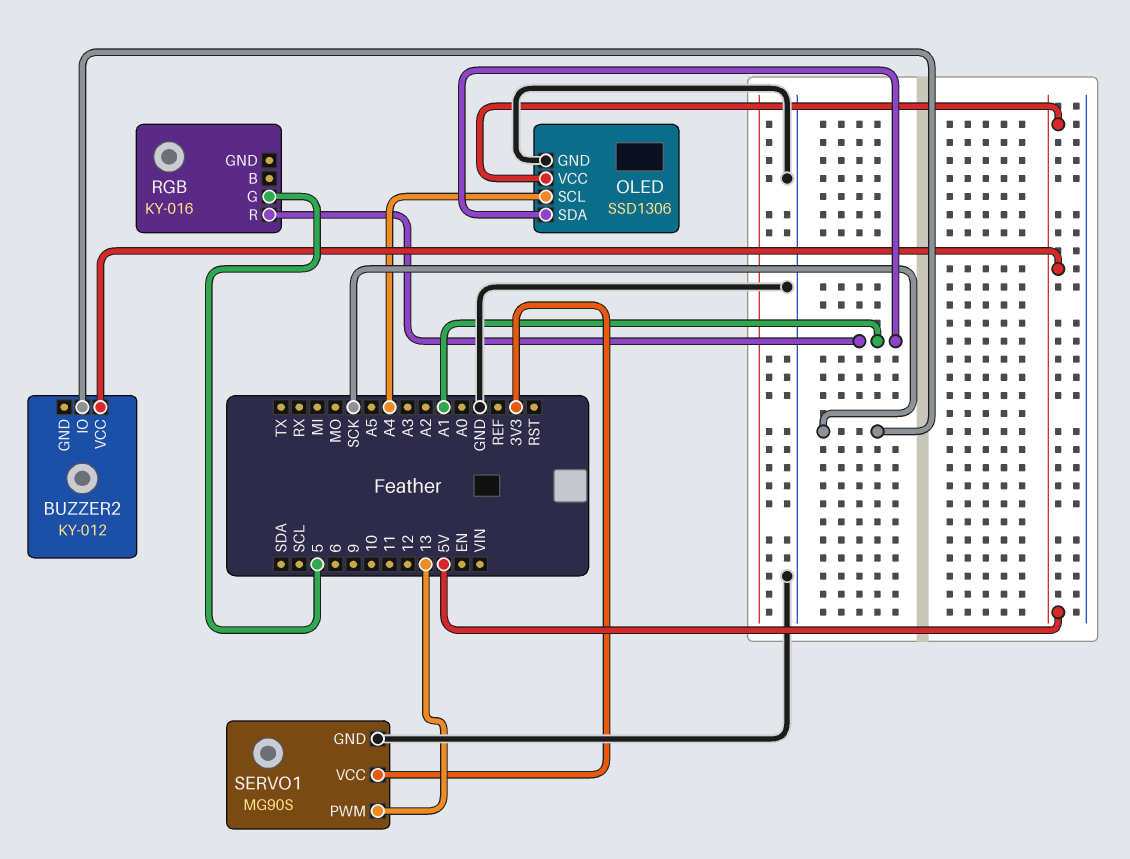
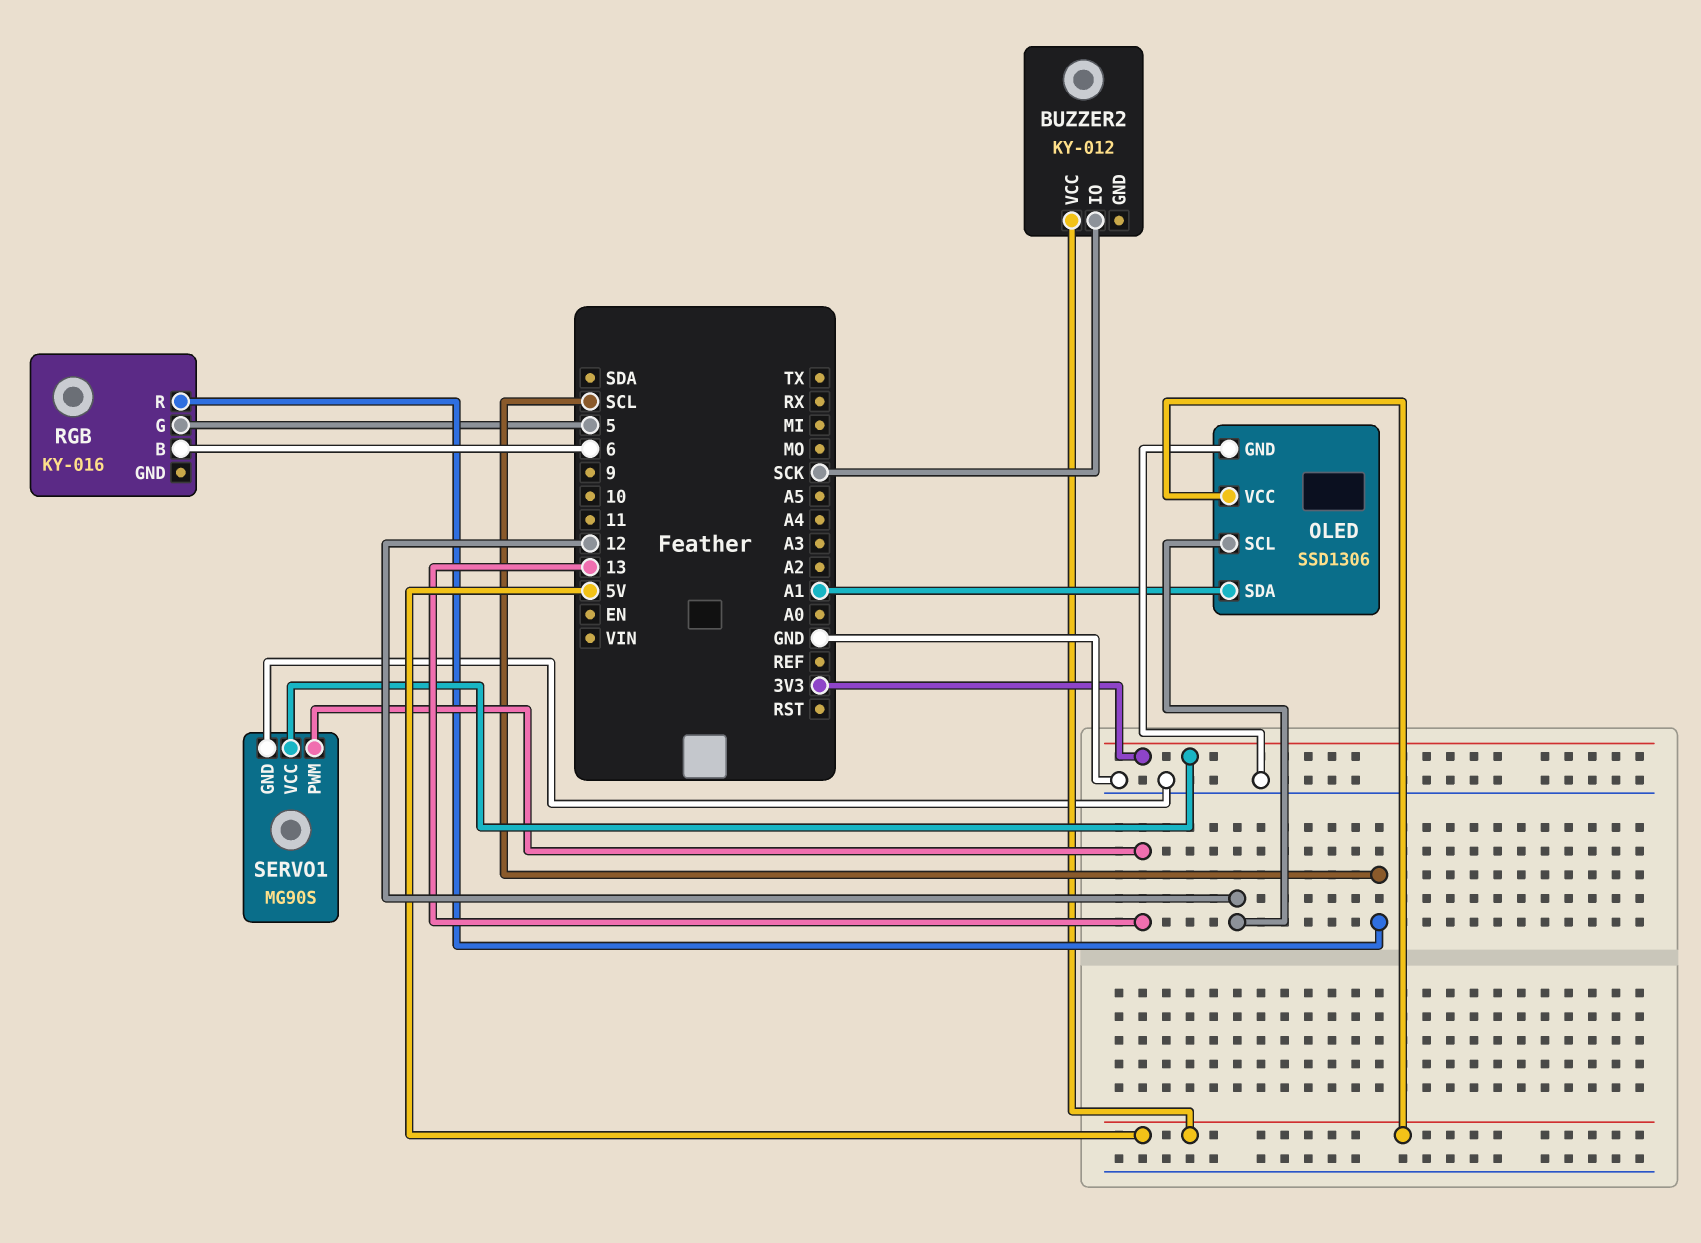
OLED pin SCL: A4 -> 12
RGB pin B: none -> 6
RGB pin R: A1 -> SCL

